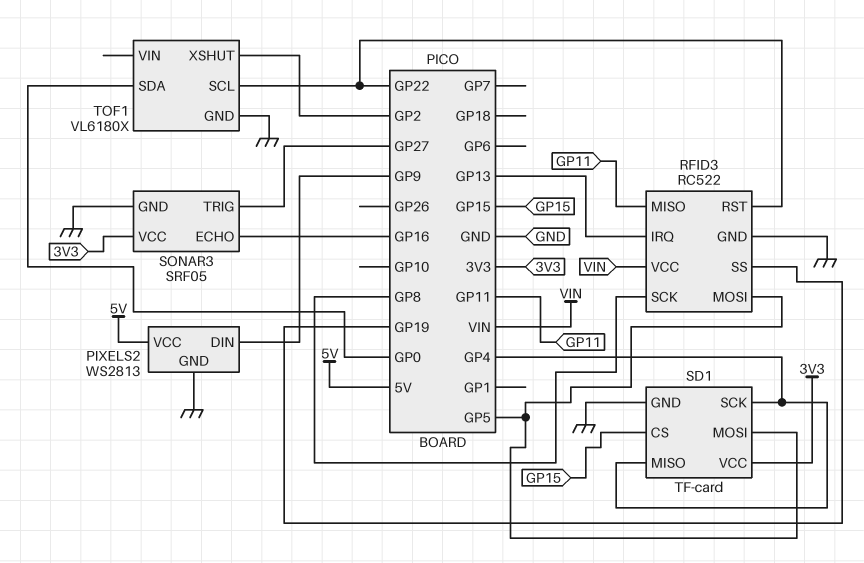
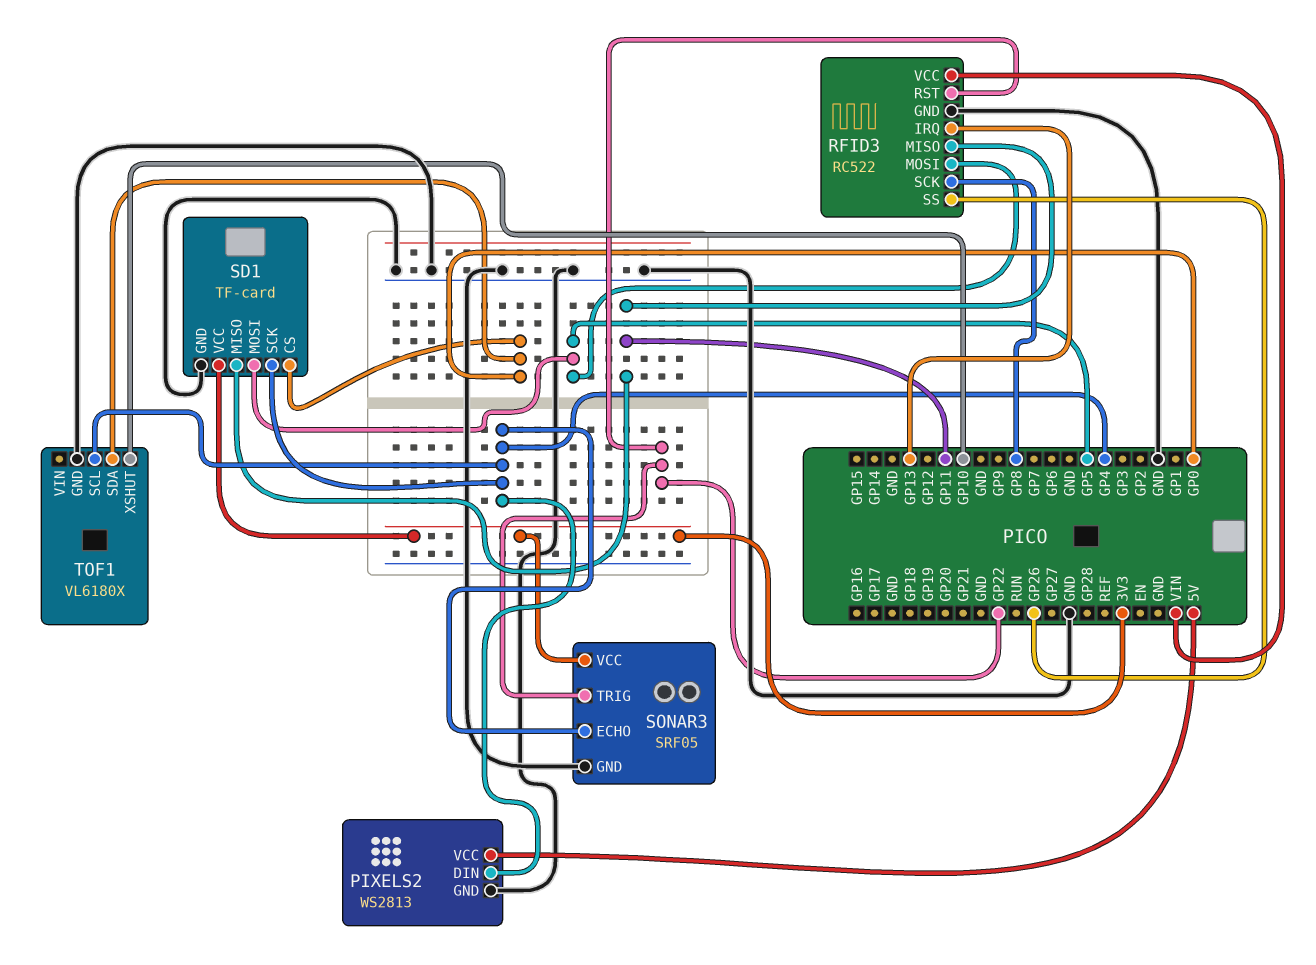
PIXELS2 pin DIN: GP9 -> GP4
RFID3 pin SS: GP19 -> GP26
SD1 pin CS: GP15 -> GP0
SD1 pin MISO: GP4 -> GP11
SONAR3 pin ECHO: GP16 -> GP4
SONAR3 pin TRIG: GP27 -> GP22
TOF1 pin SCL: GP22 -> GP4
TOF1 pin XSHUT: GP2 -> GP10

